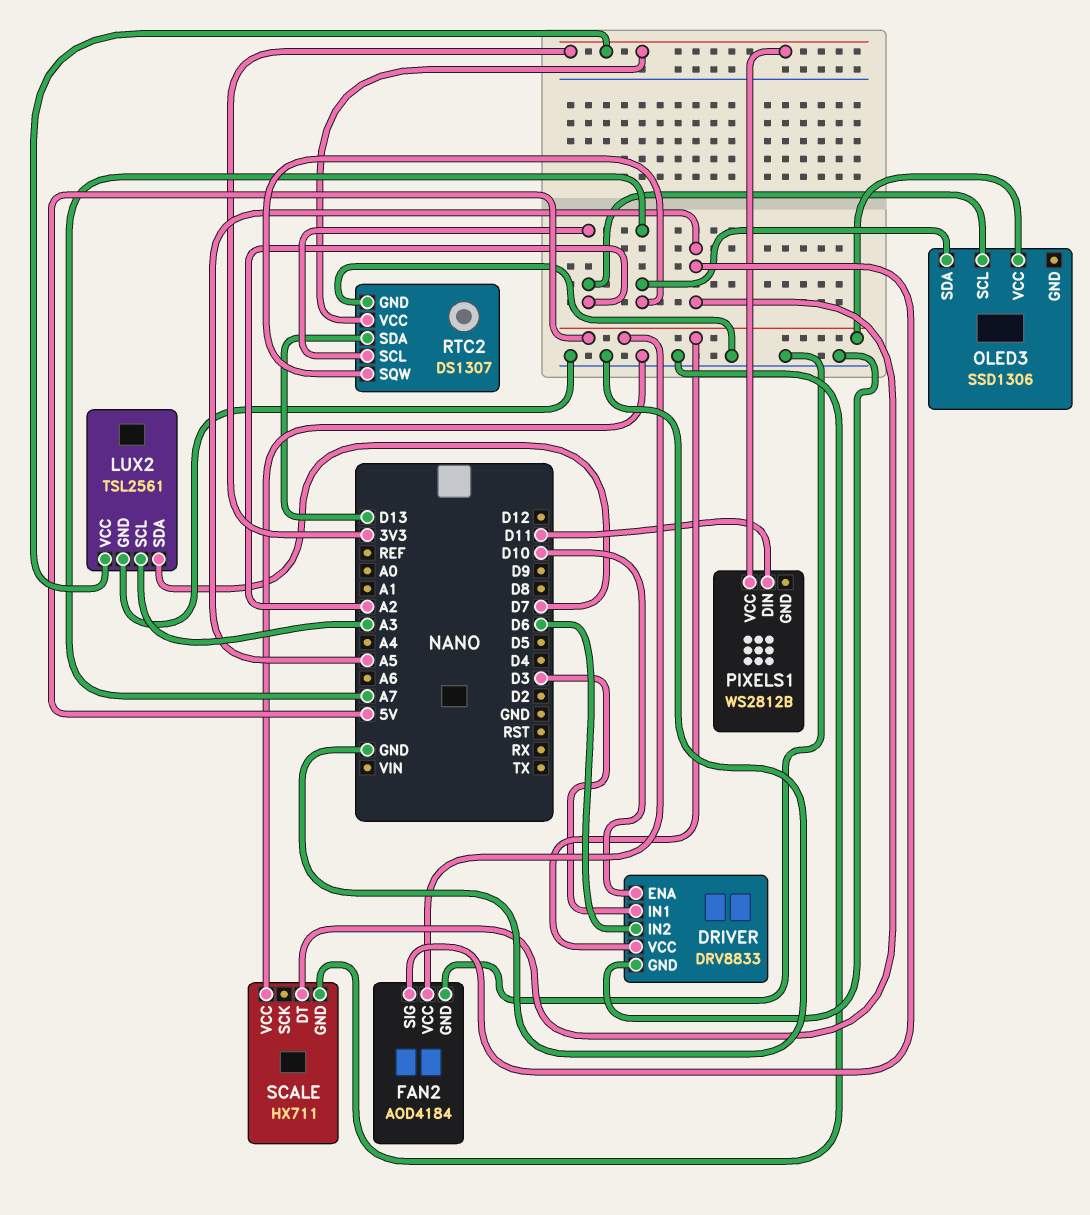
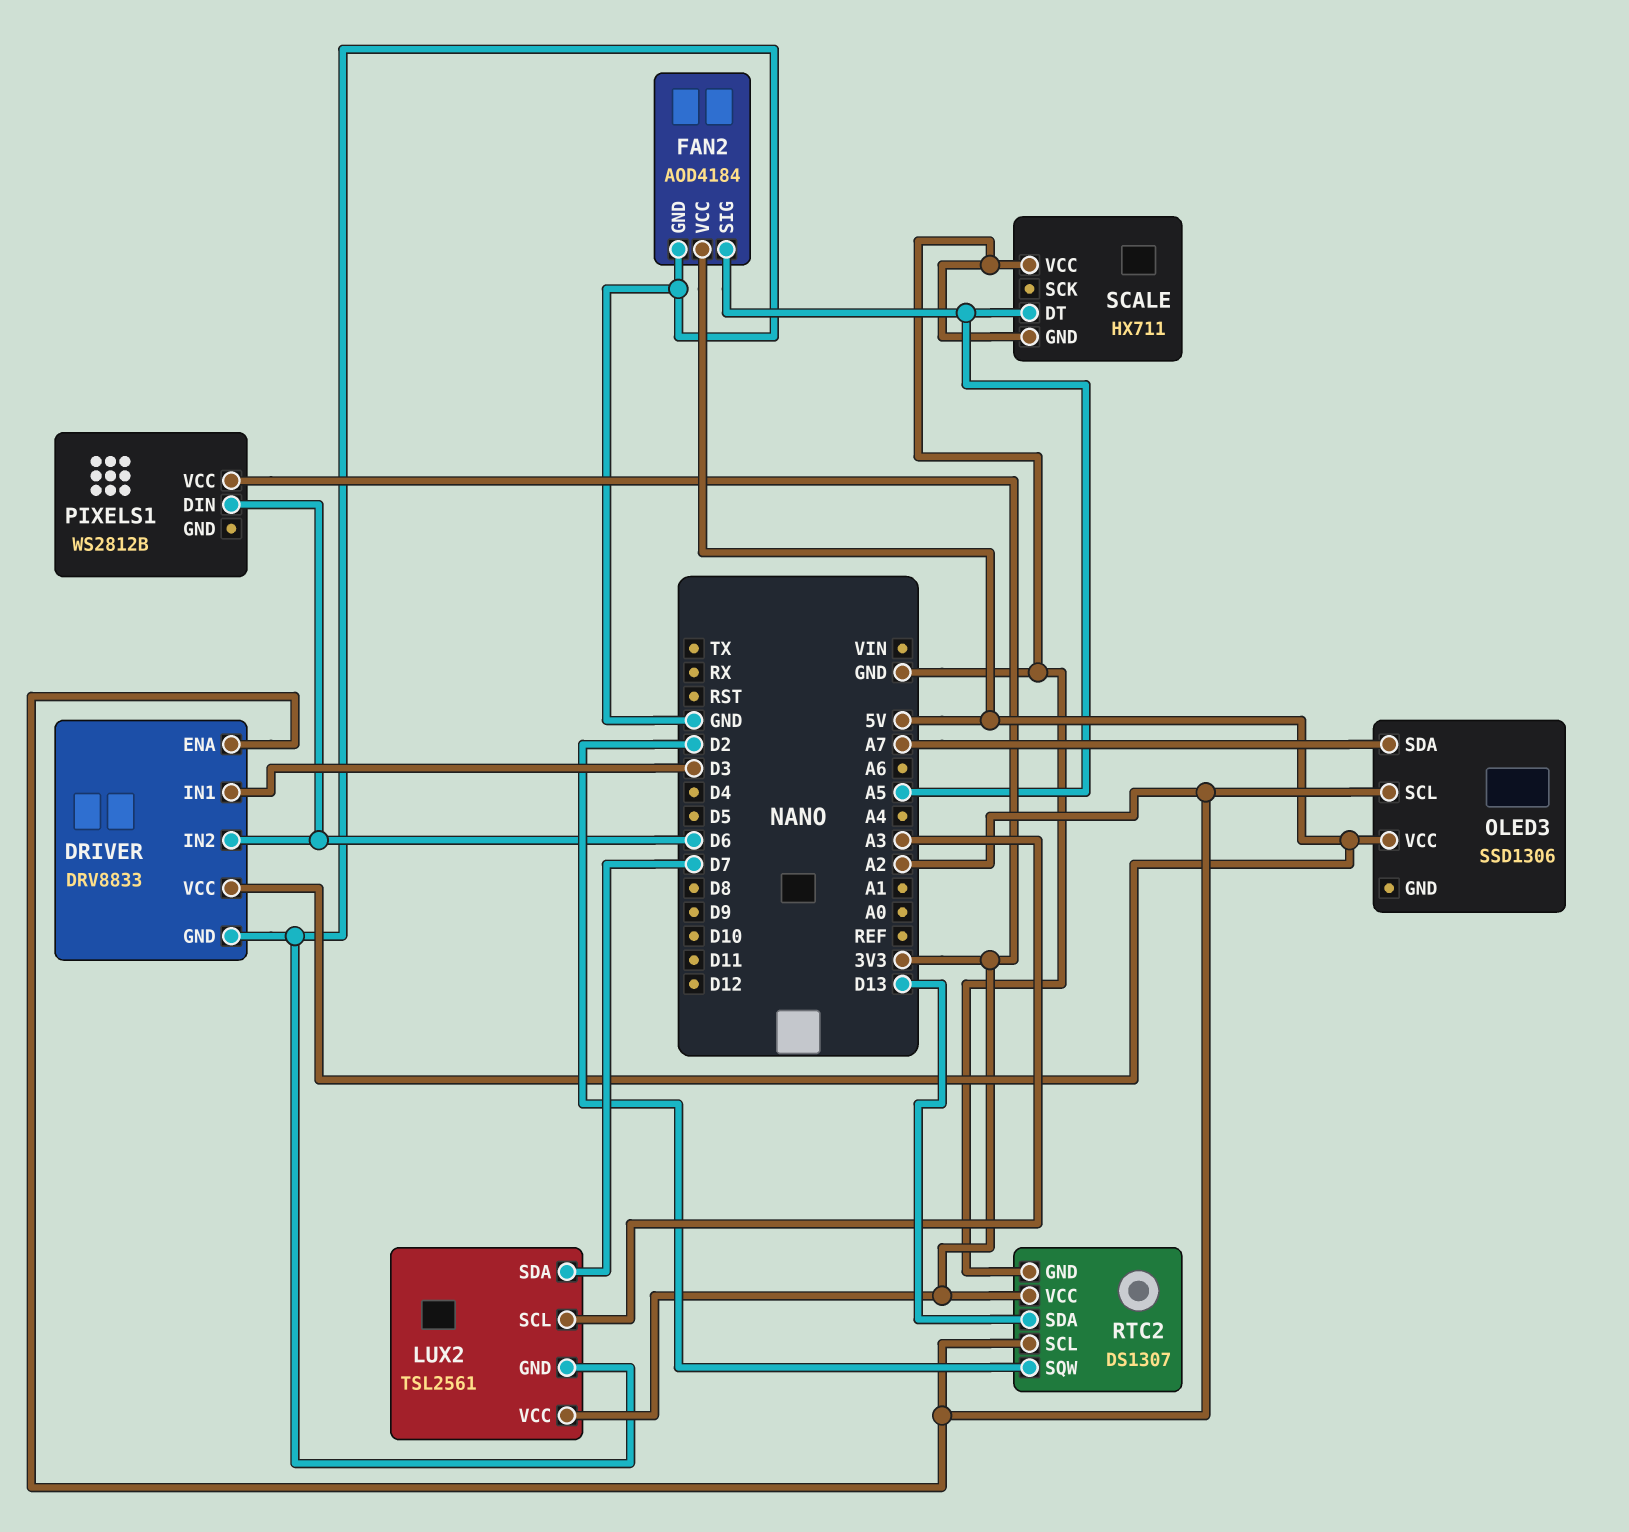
DRIVER pin ENA: D10 -> A2
PIXELS1 pin DIN: D11 -> D6
RTC2 pin SQW: A7 -> D2

